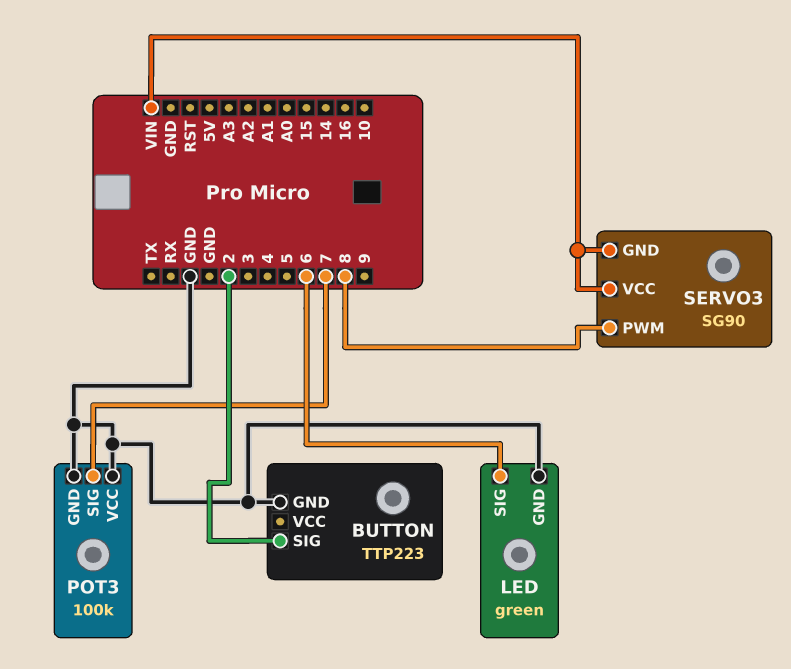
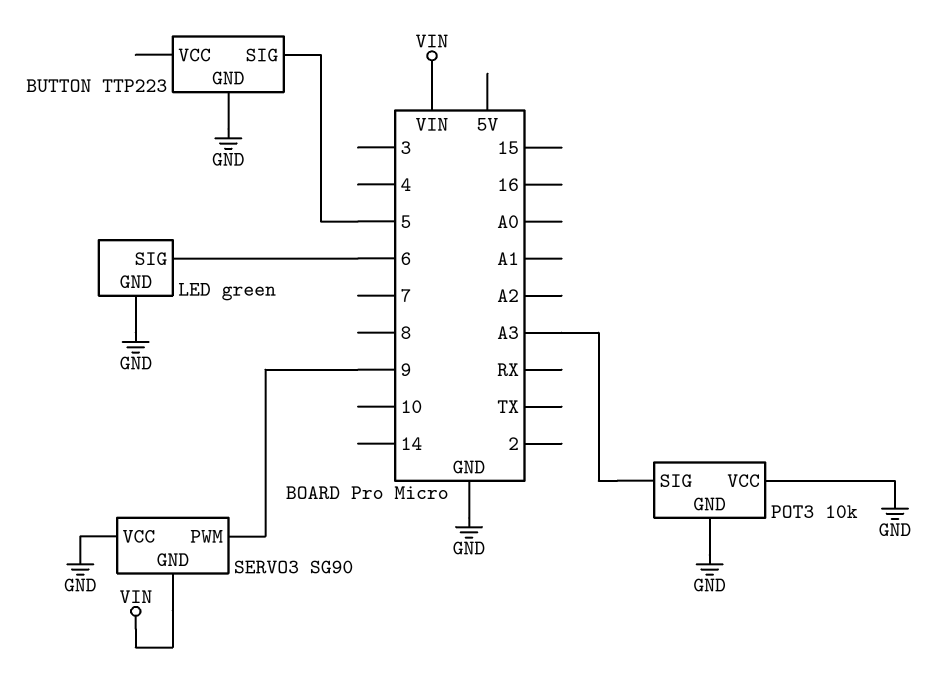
BUTTON pin SIG: 2 -> 5
POT3: 100k -> 10k
POT3 pin SIG: 7 -> A3
SERVO3 pin PWM: 8 -> 9
SERVO3 pin VCC: VIN -> GND

